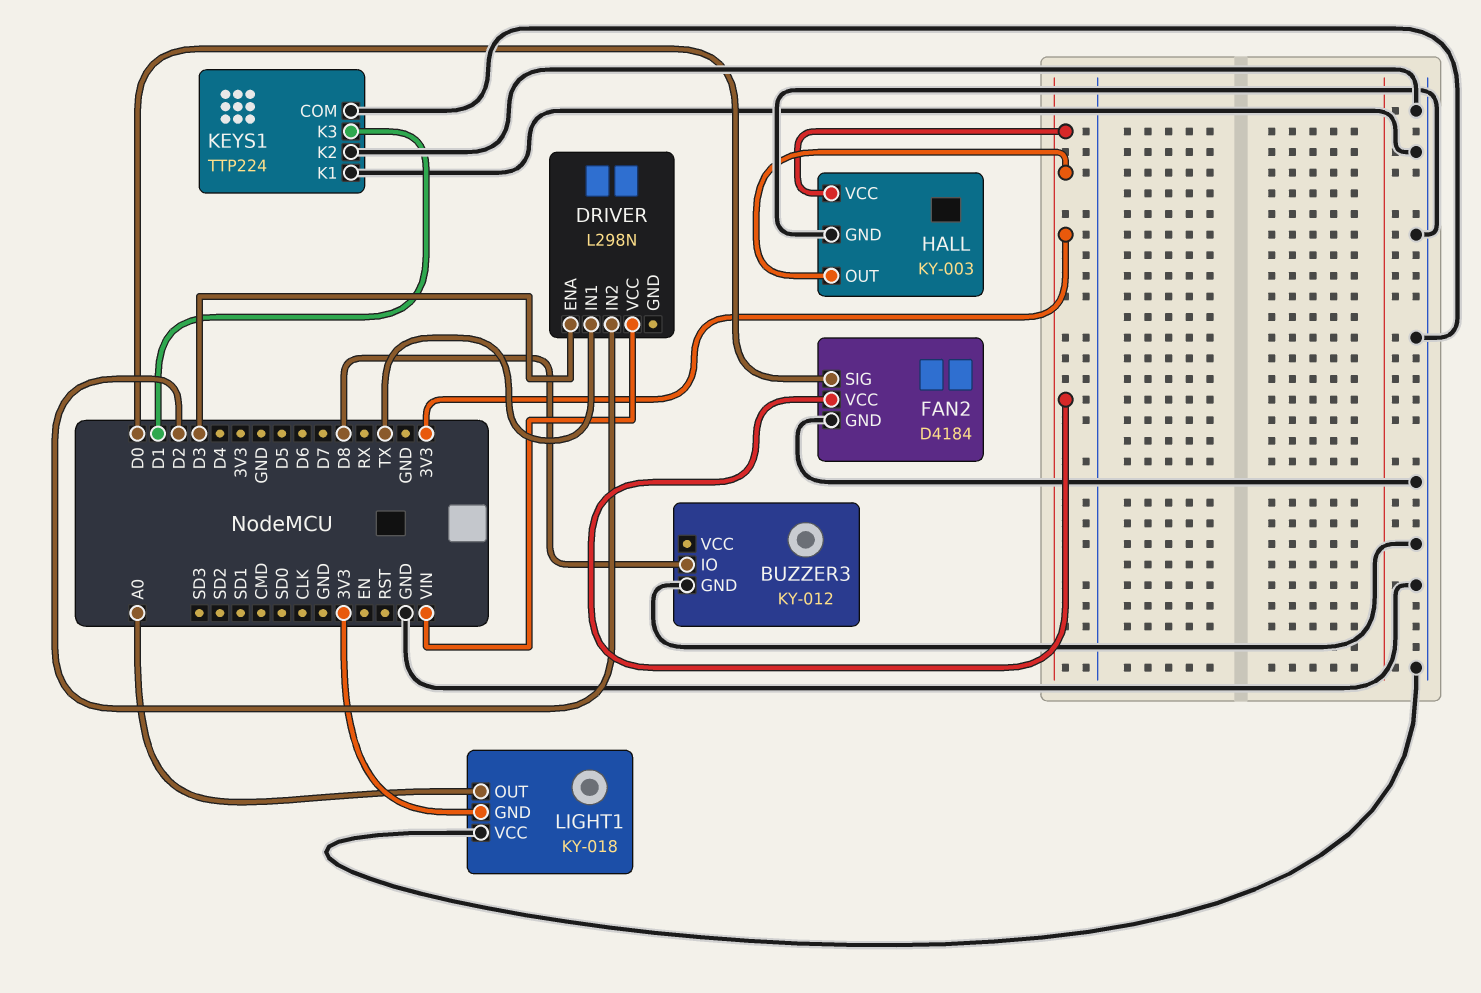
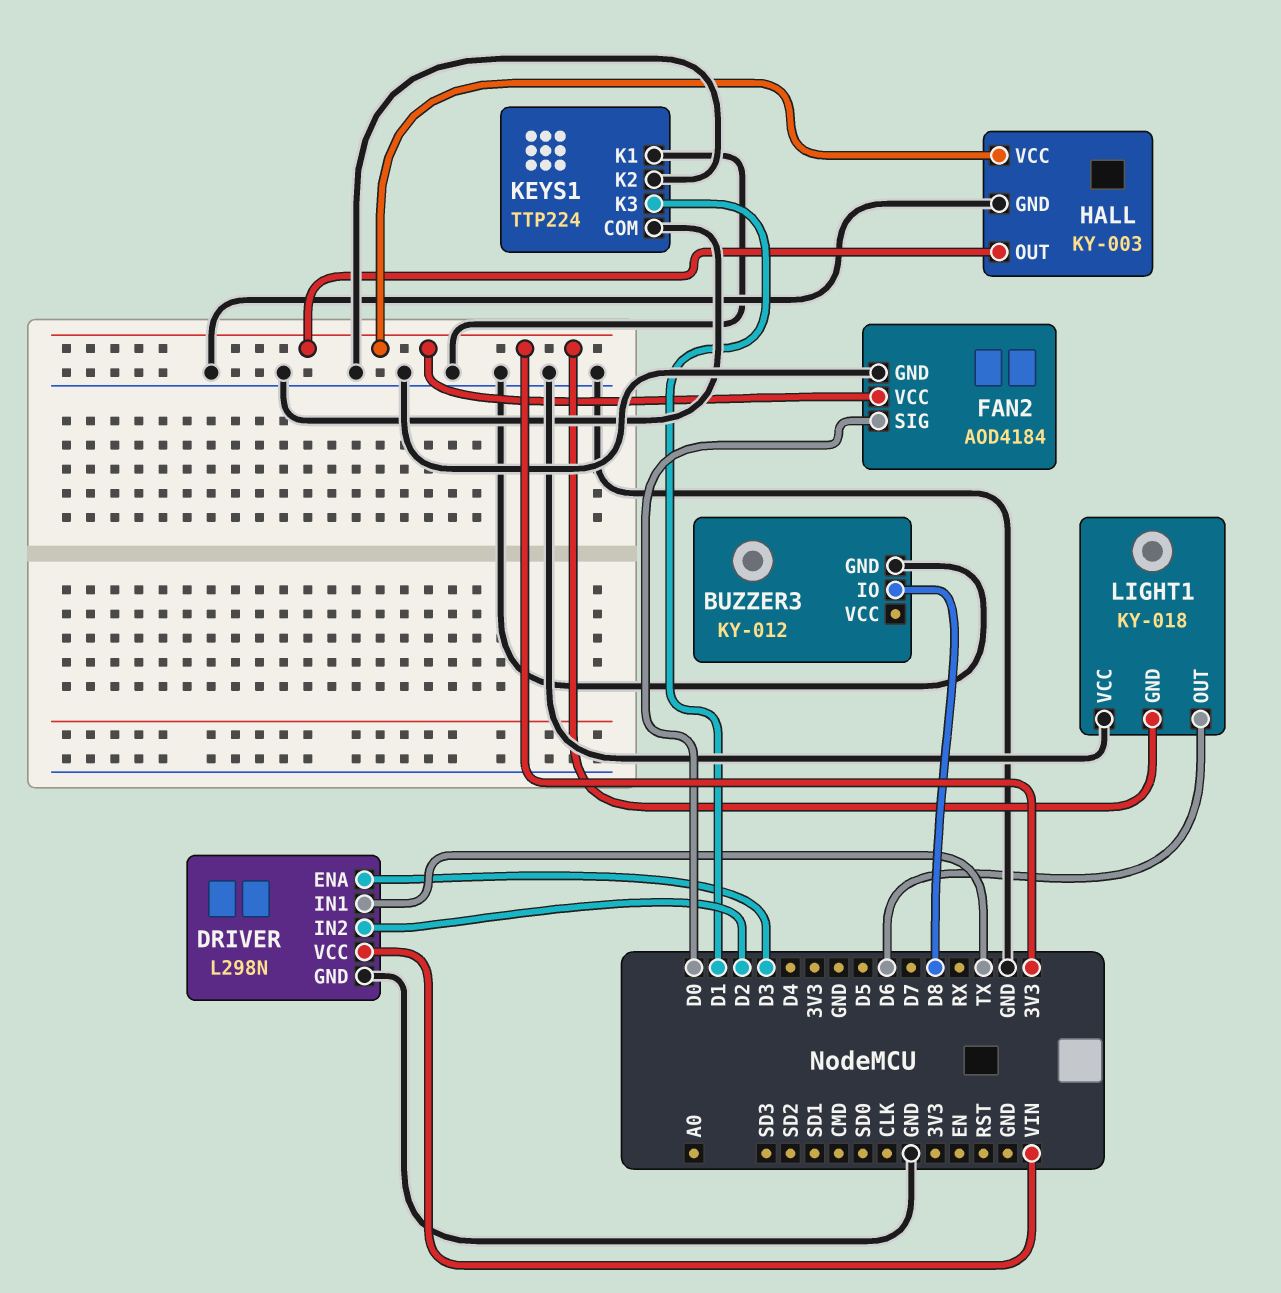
DRIVER pin GND: none -> GND
FAN2: D4184 -> AOD4184
LIGHT1 pin OUT: A0 -> D6

